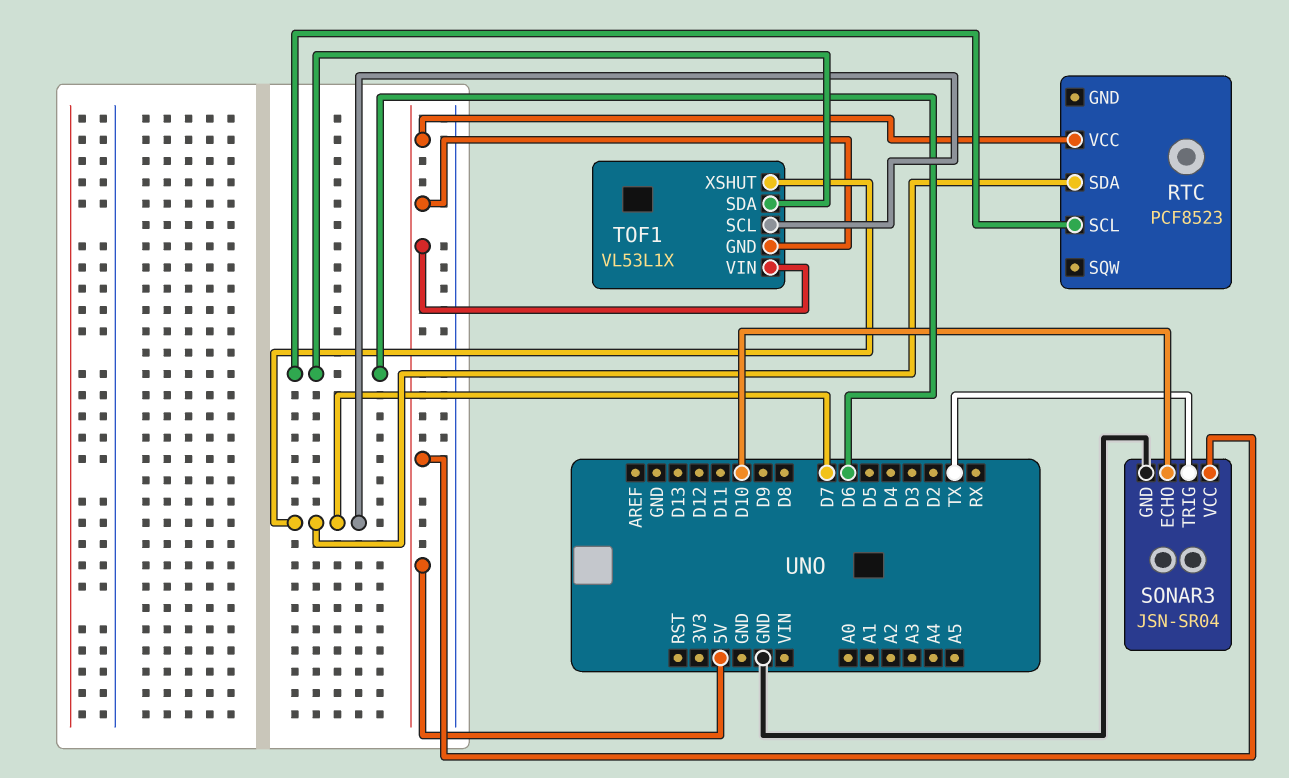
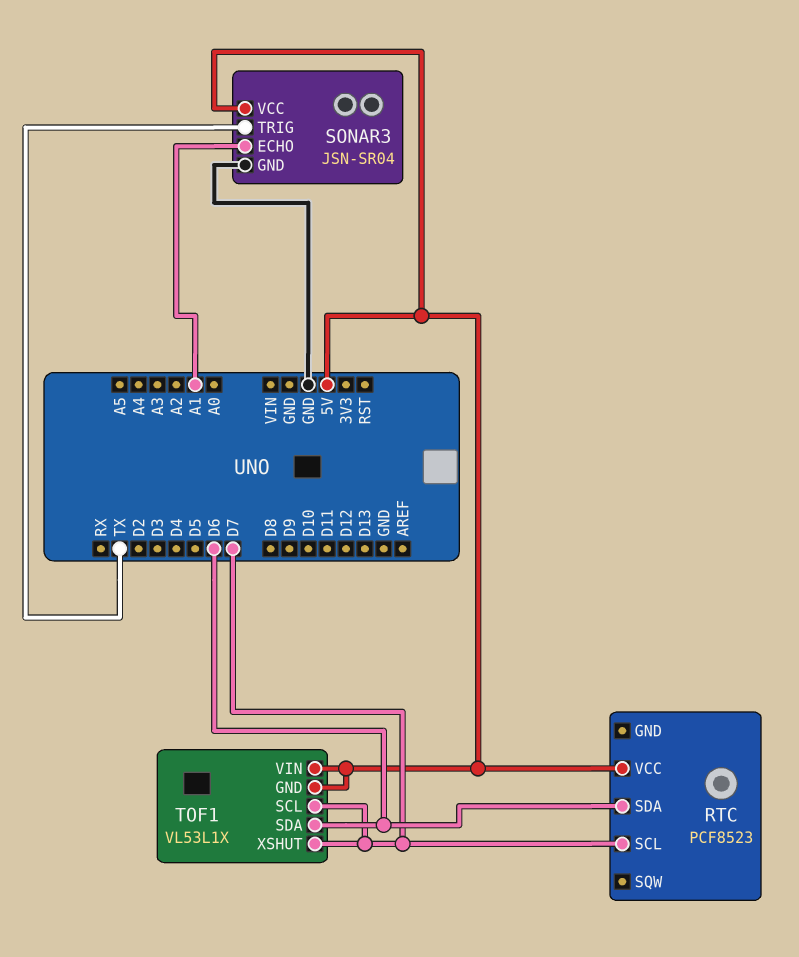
RTC pin SCL: D6 -> D7
RTC pin SDA: D7 -> D6
SONAR3 pin ECHO: D10 -> A1

